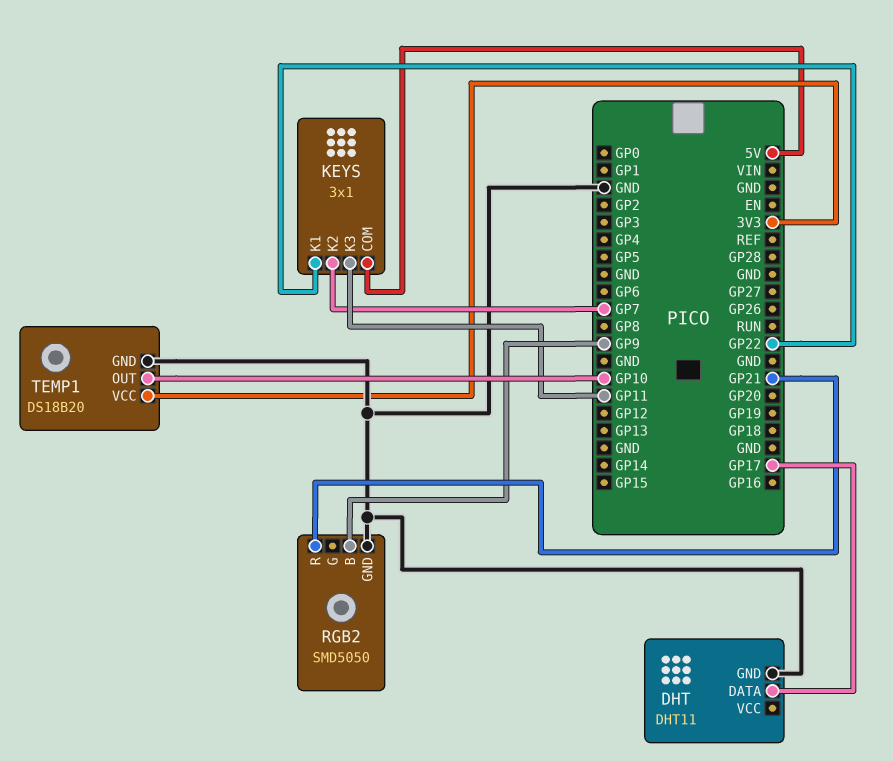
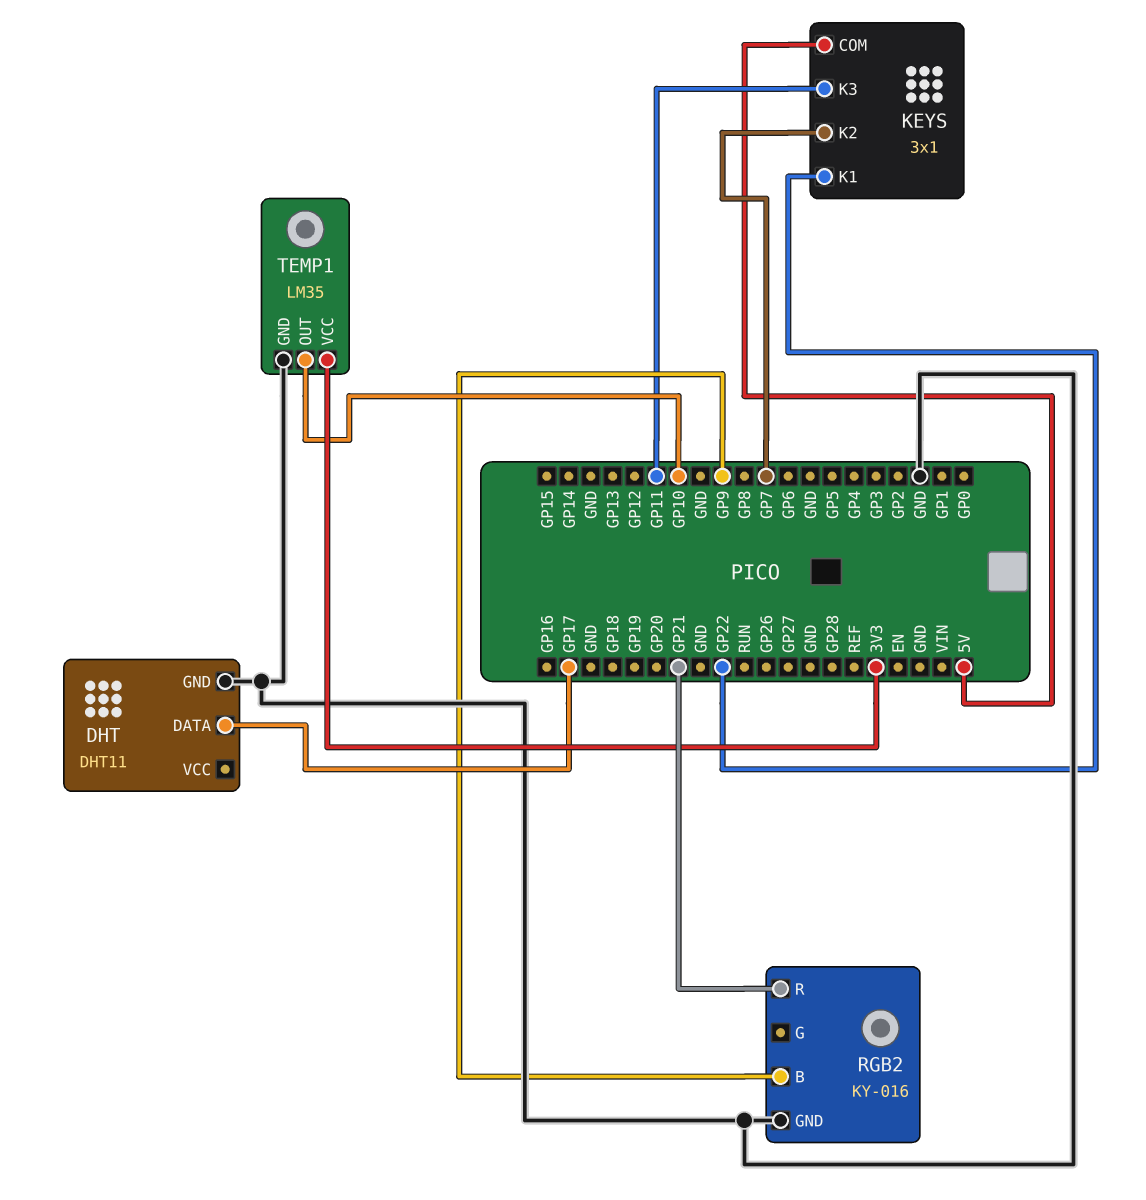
RGB2: SMD5050 -> KY-016
TEMP1: DS18B20 -> LM35

